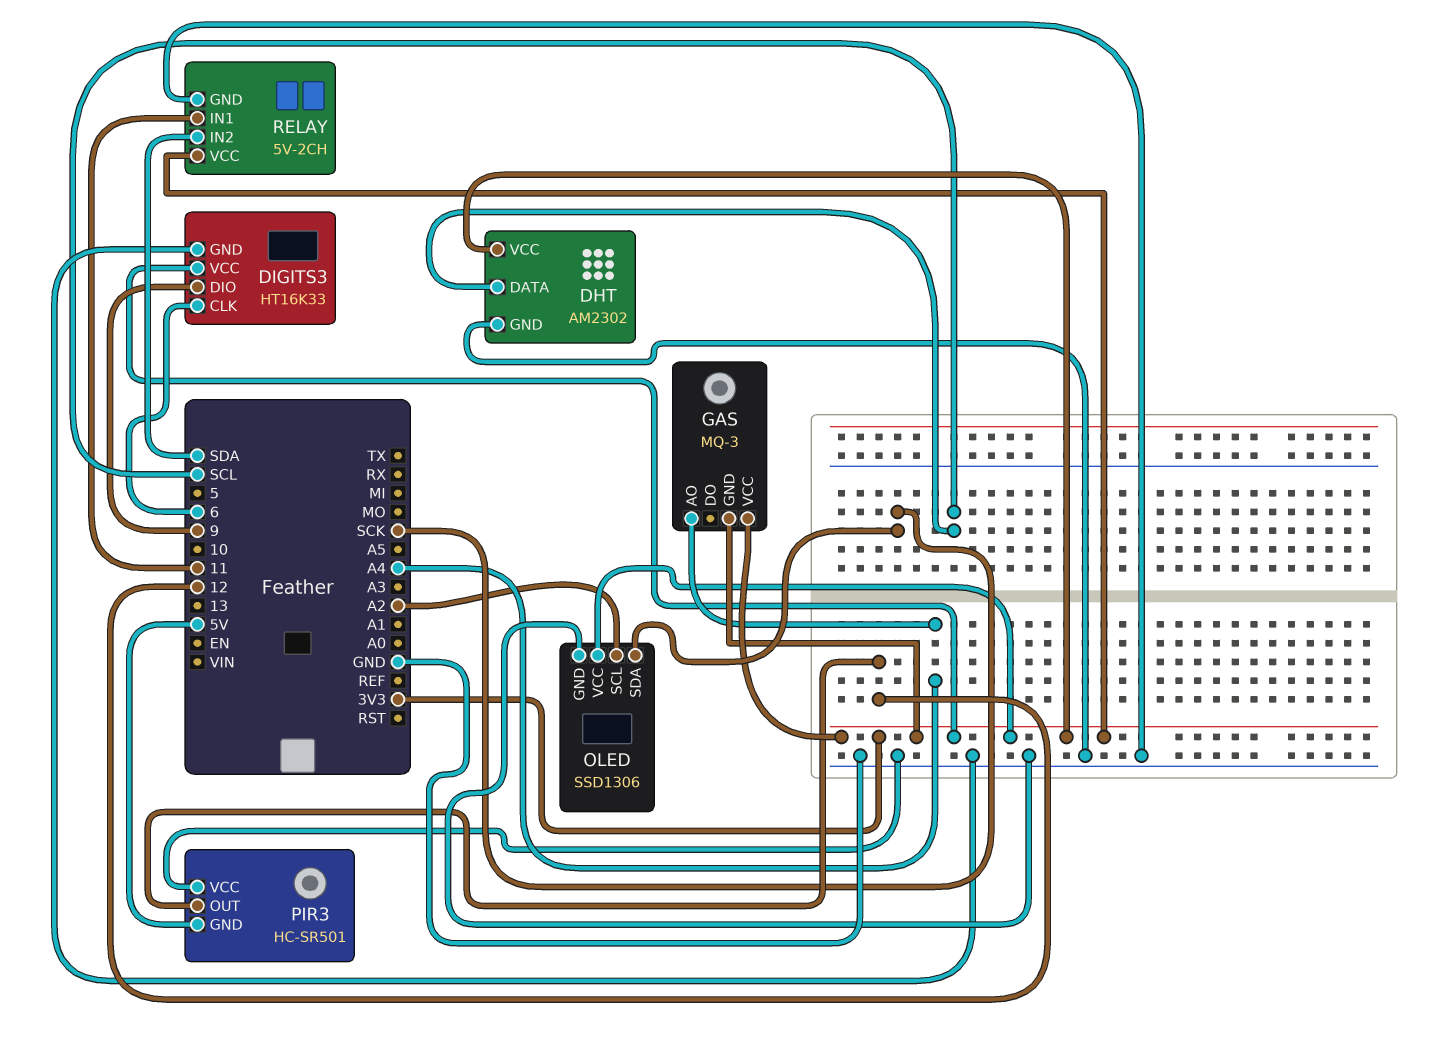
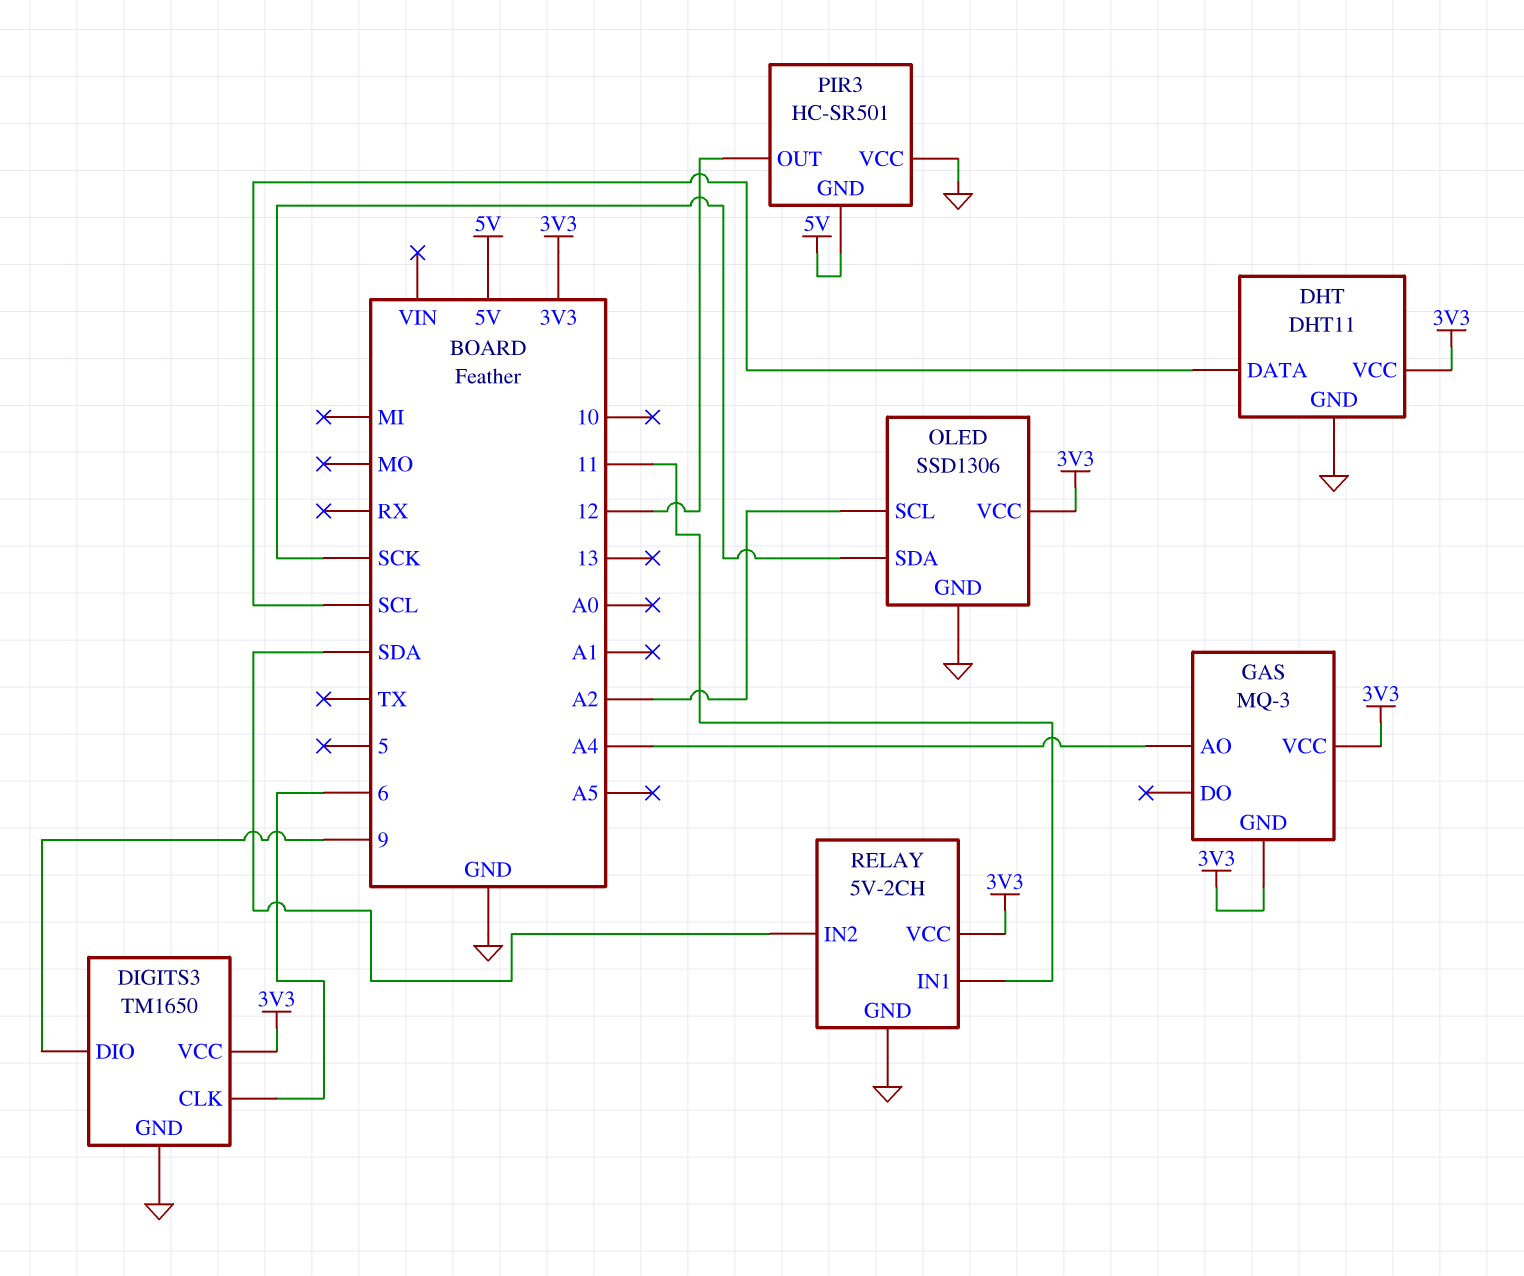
DHT: AM2302 -> DHT11
DIGITS3: HT16K33 -> TM1650

